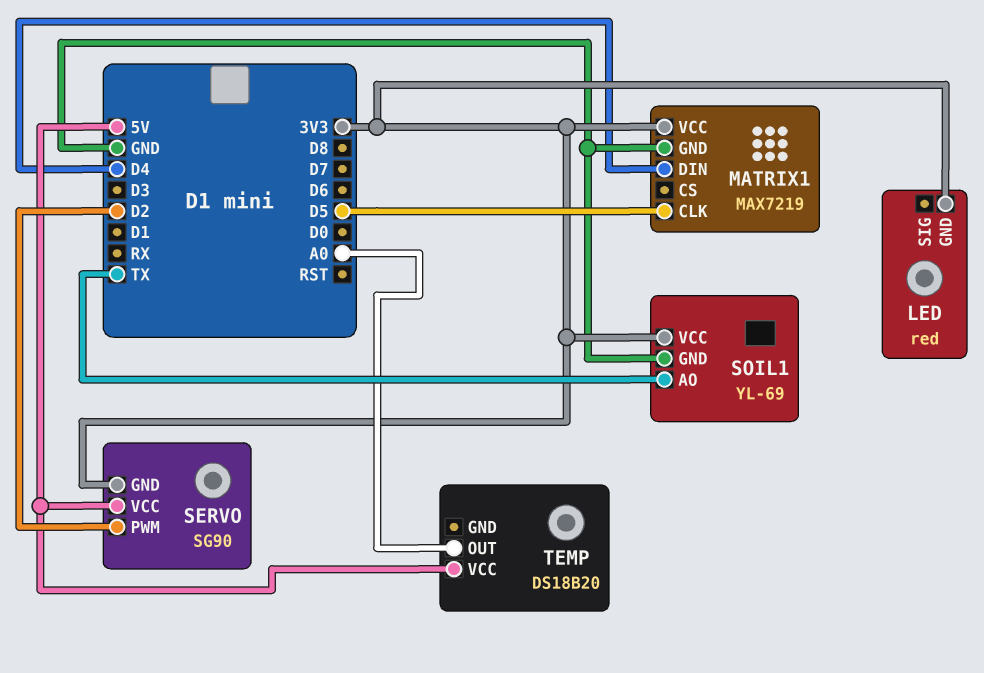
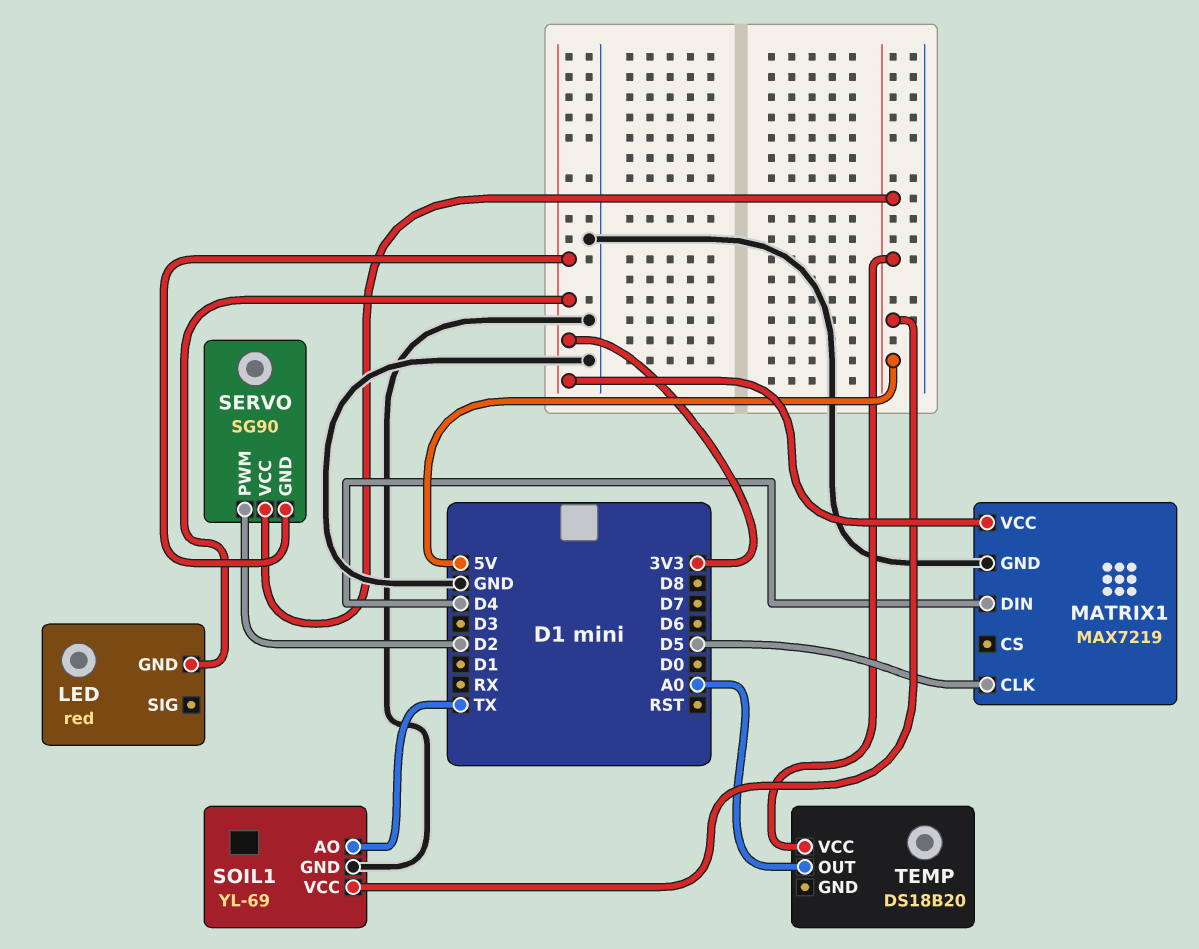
SOIL1 pin VCC: 3V3 -> 5V

